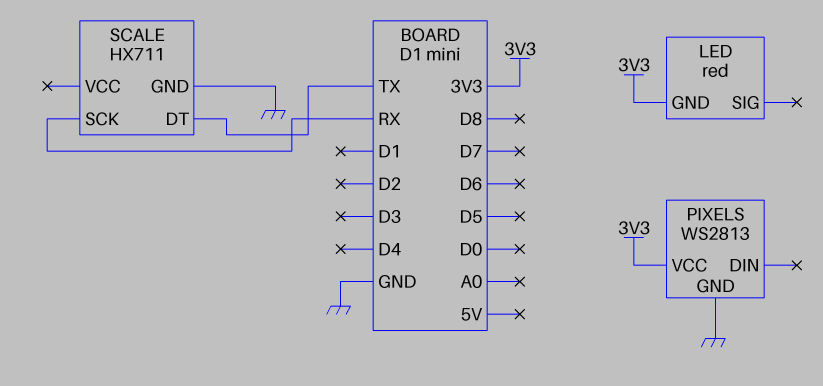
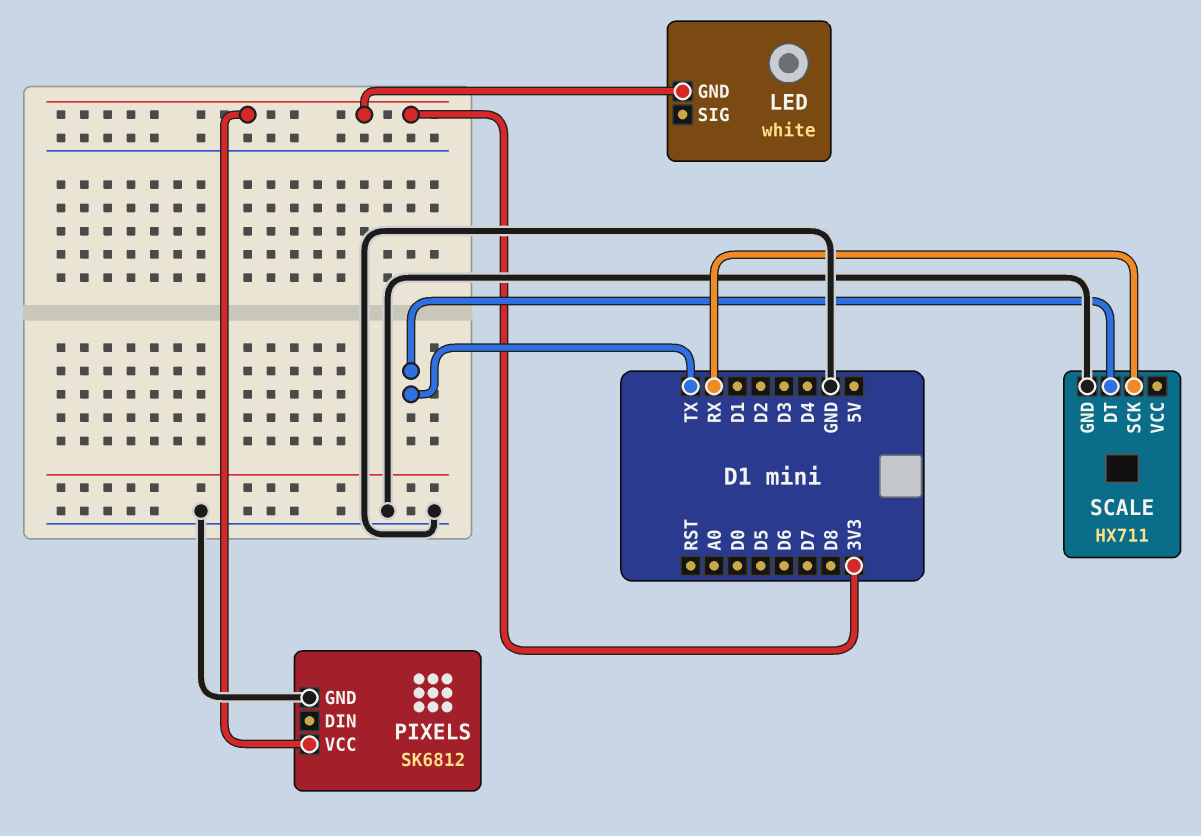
LED: red -> white
PIXELS: WS2813 -> SK6812

